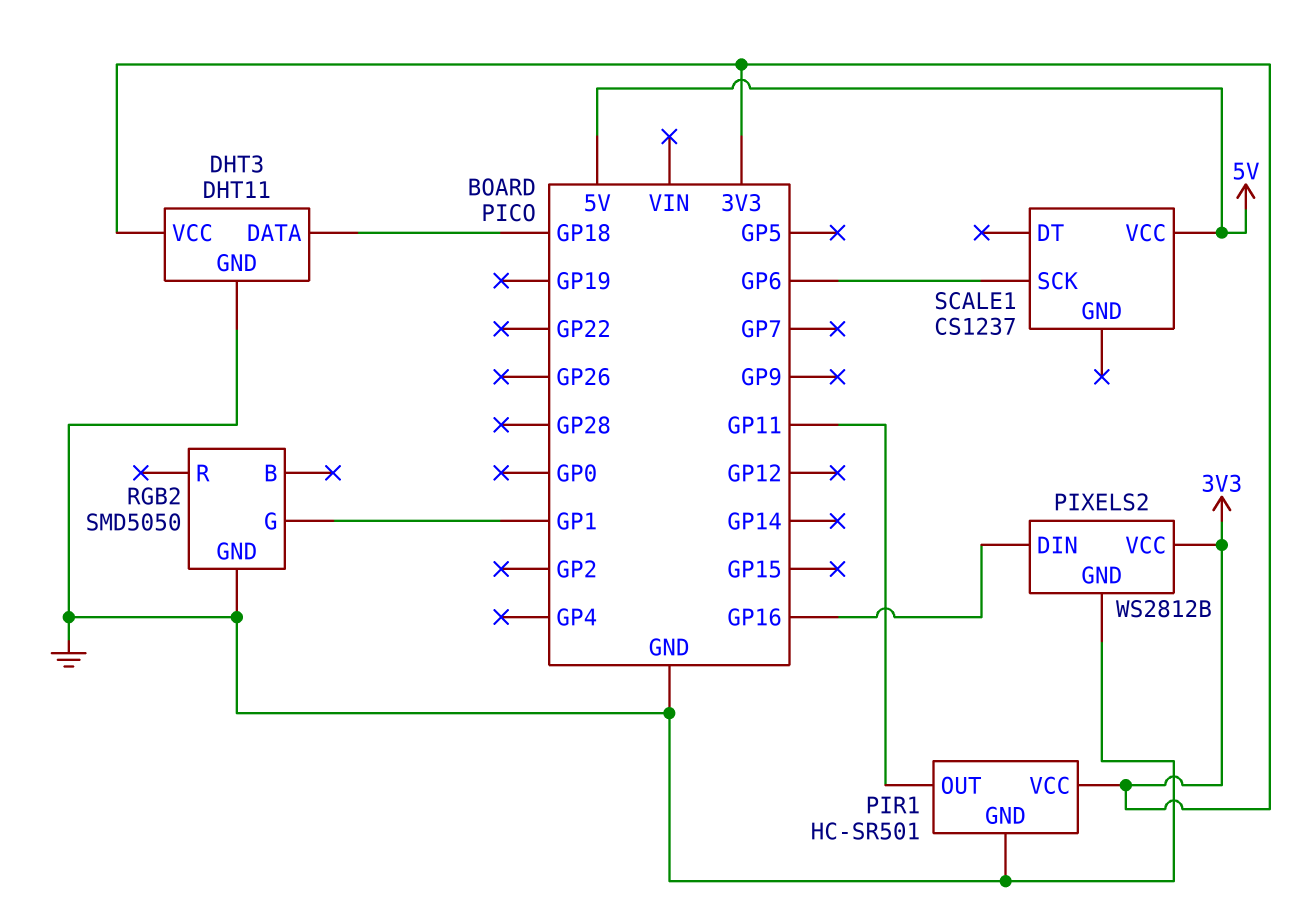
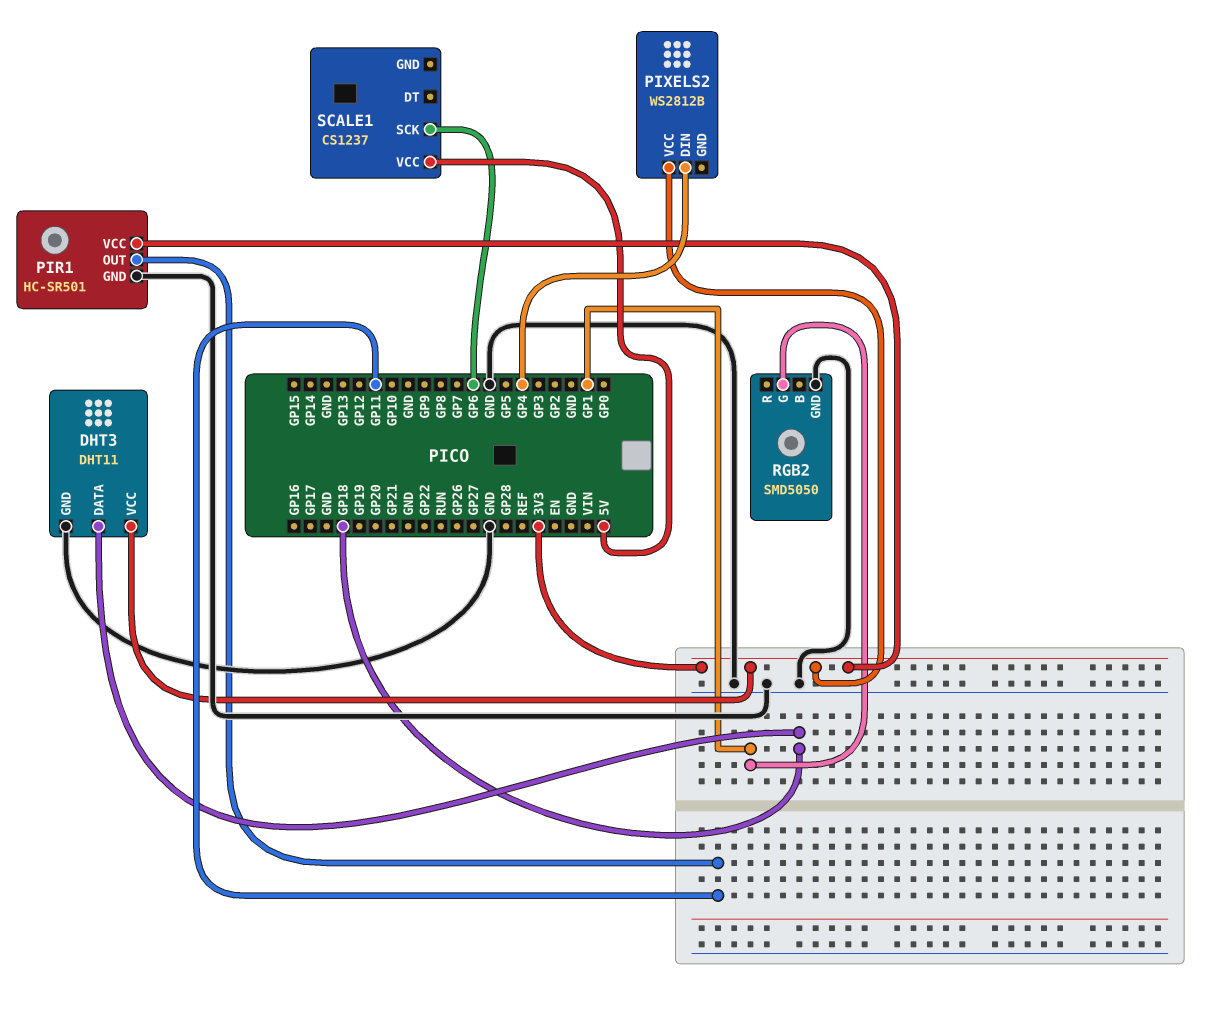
PIXELS2 pin DIN: GP16 -> GP4
PIXELS2 pin GND: GND -> none

